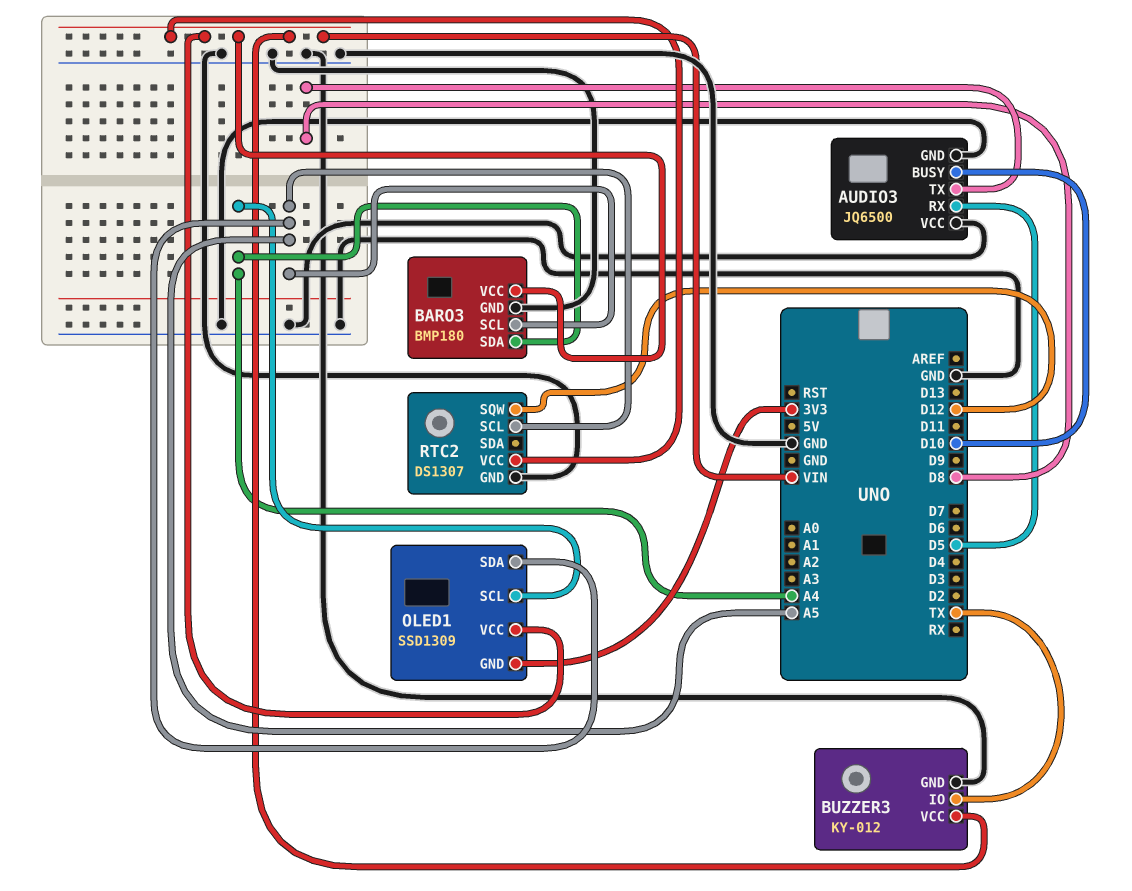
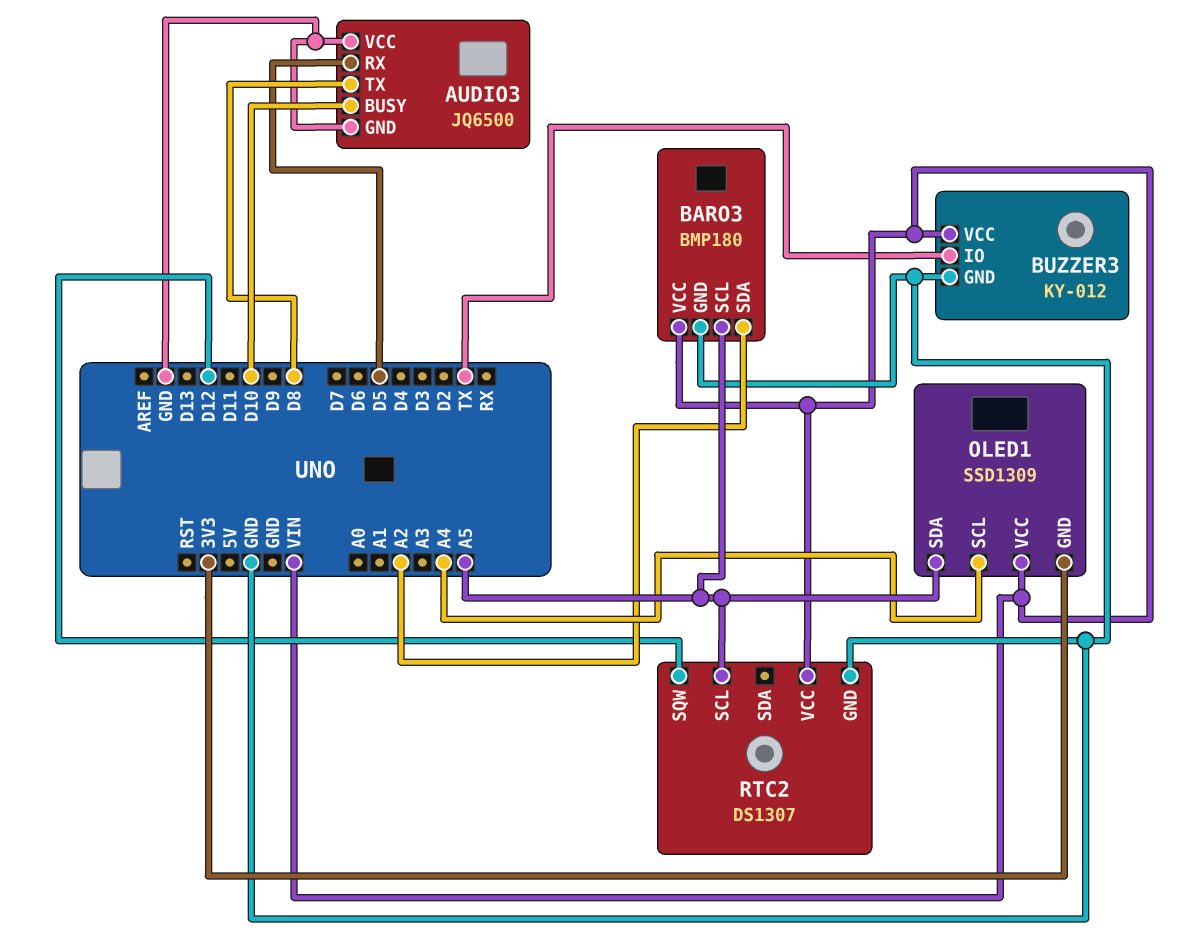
BARO3 pin SDA: A4 -> A2

